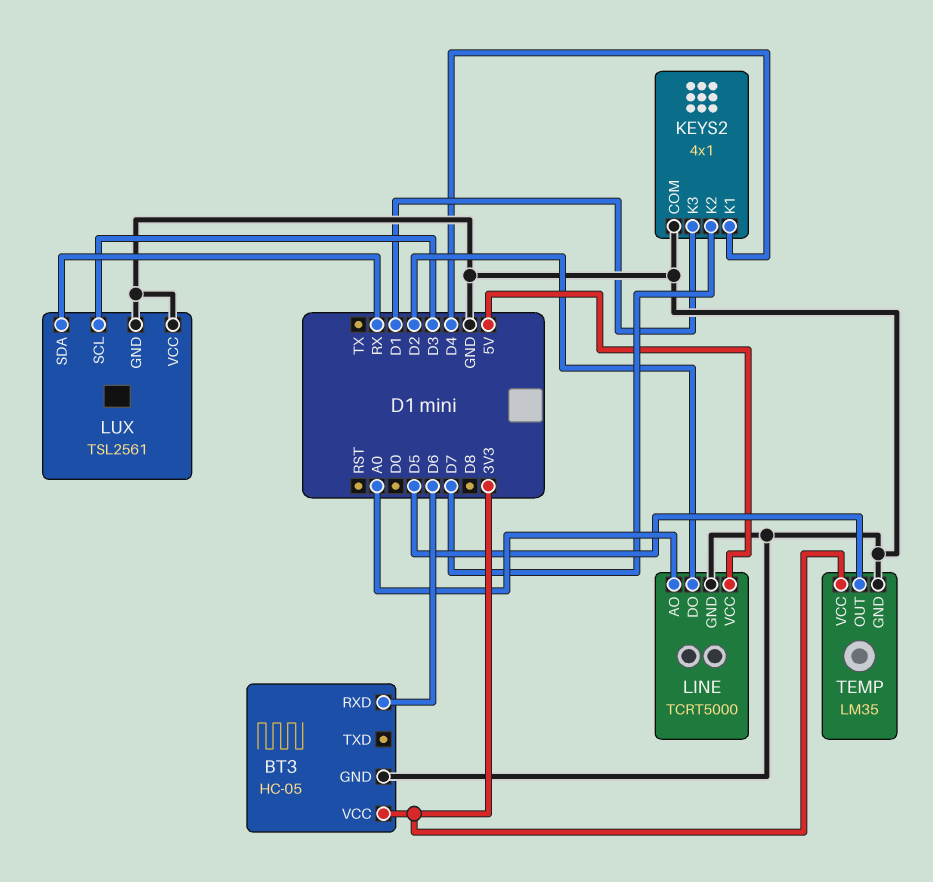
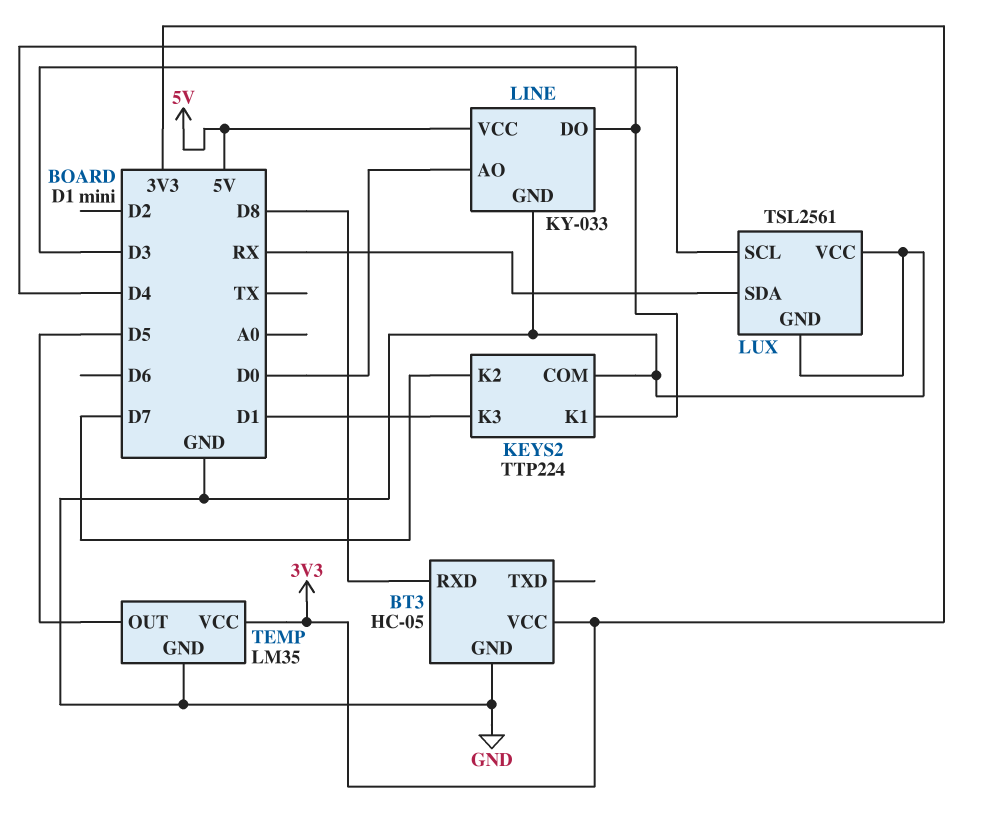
BT3 pin RXD: D6 -> D8
KEYS2: 4x1 -> TTP224
LINE: TCRT5000 -> KY-033
LINE pin AO: A0 -> D0
LINE pin DO: D2 -> D4

